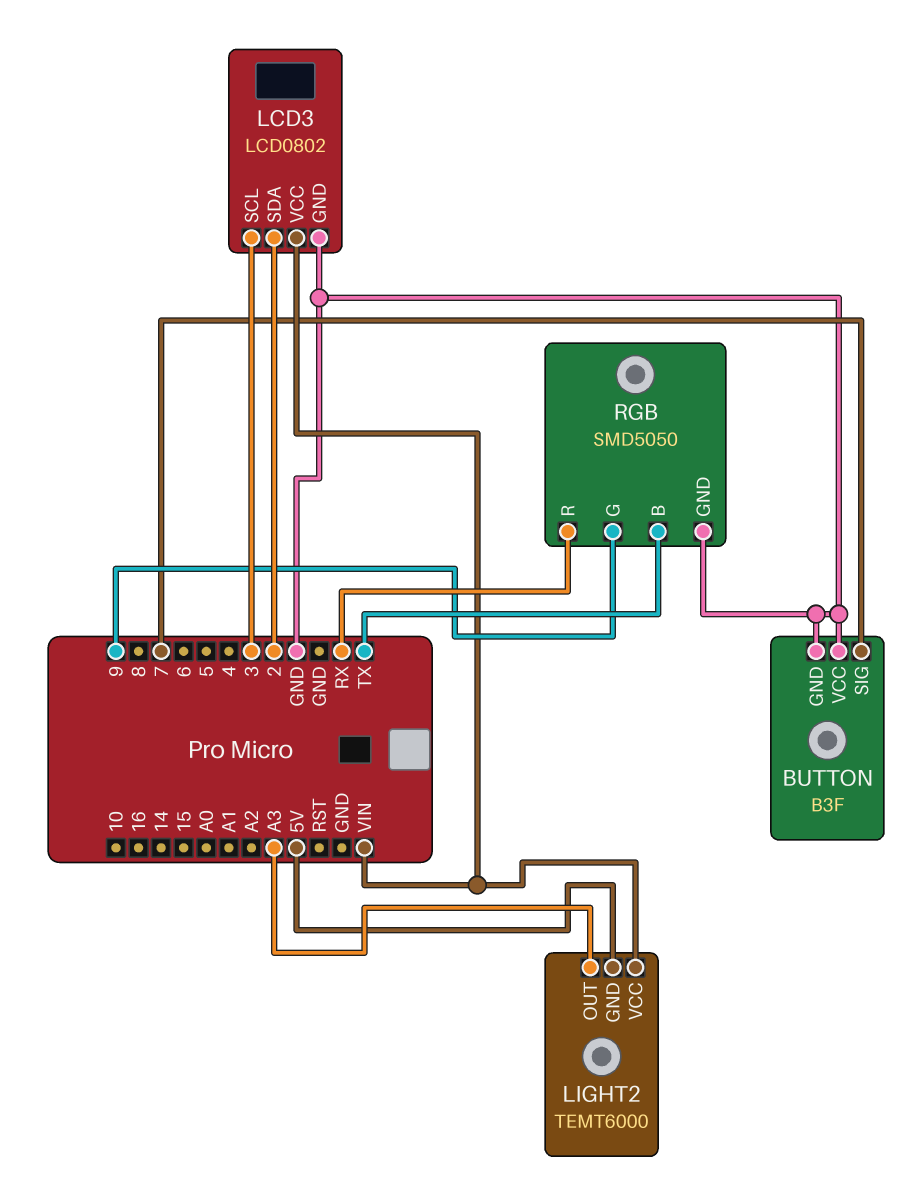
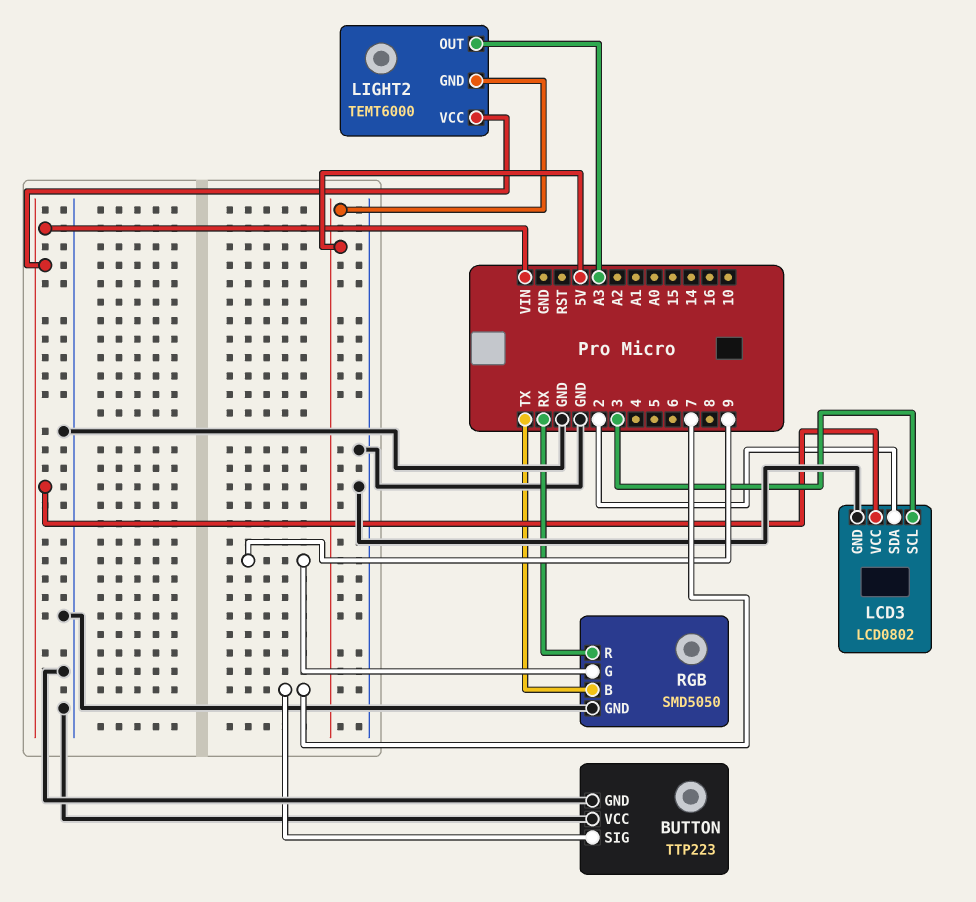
BUTTON: B3F -> TTP223

